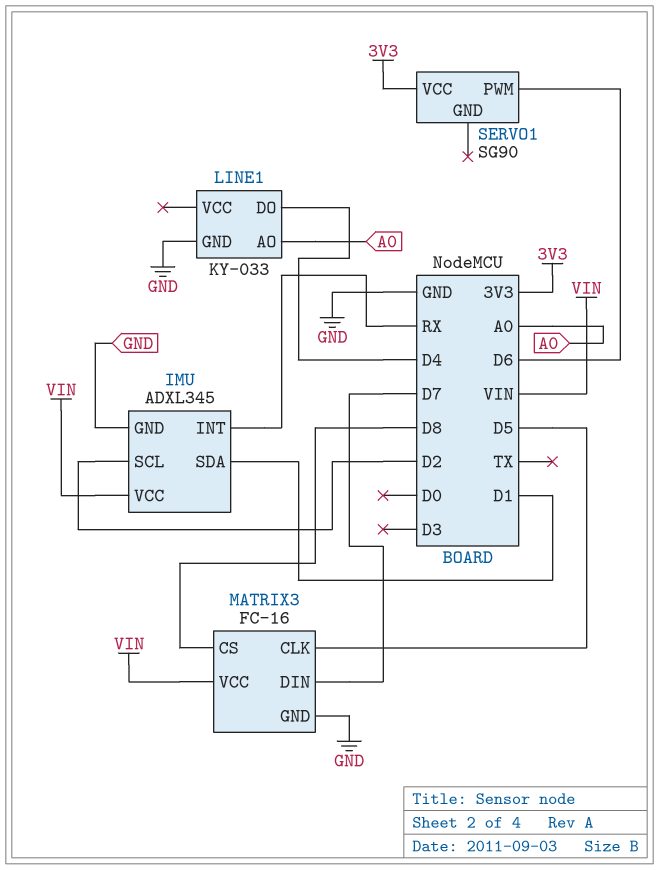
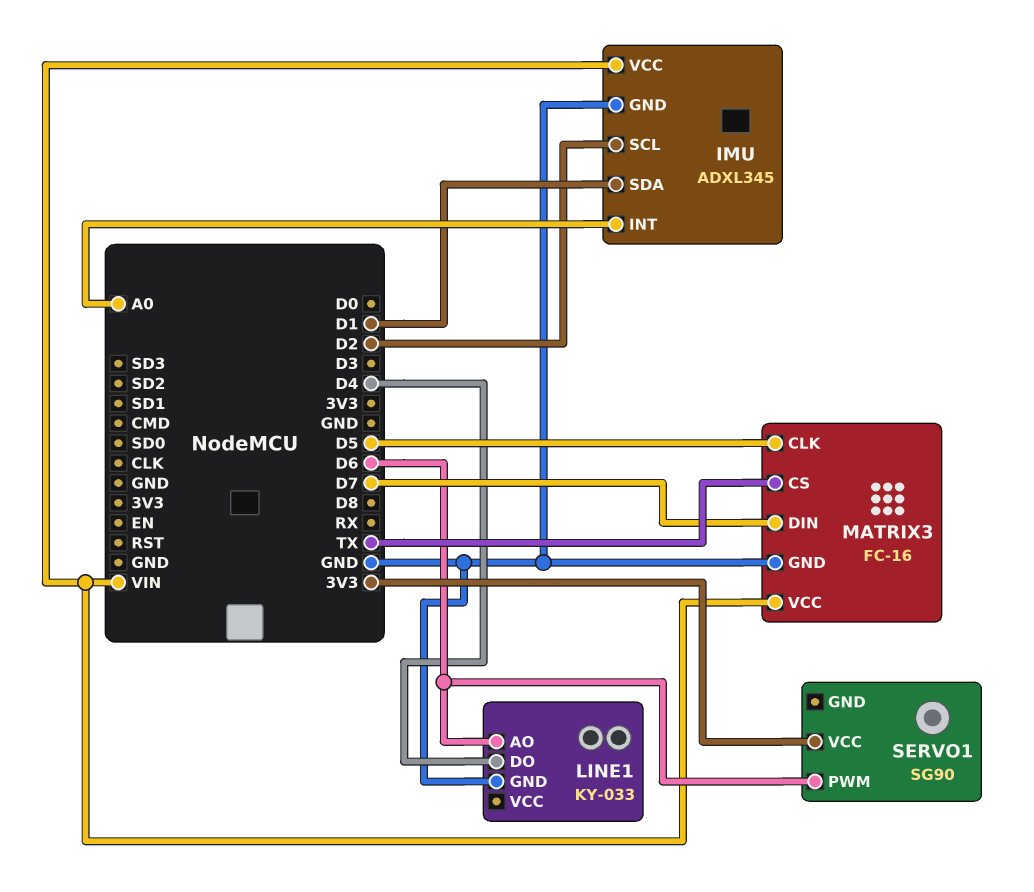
IMU pin INT: RX -> A0
LINE1 pin AO: A0 -> D6
MATRIX3 pin CS: D8 -> TX

